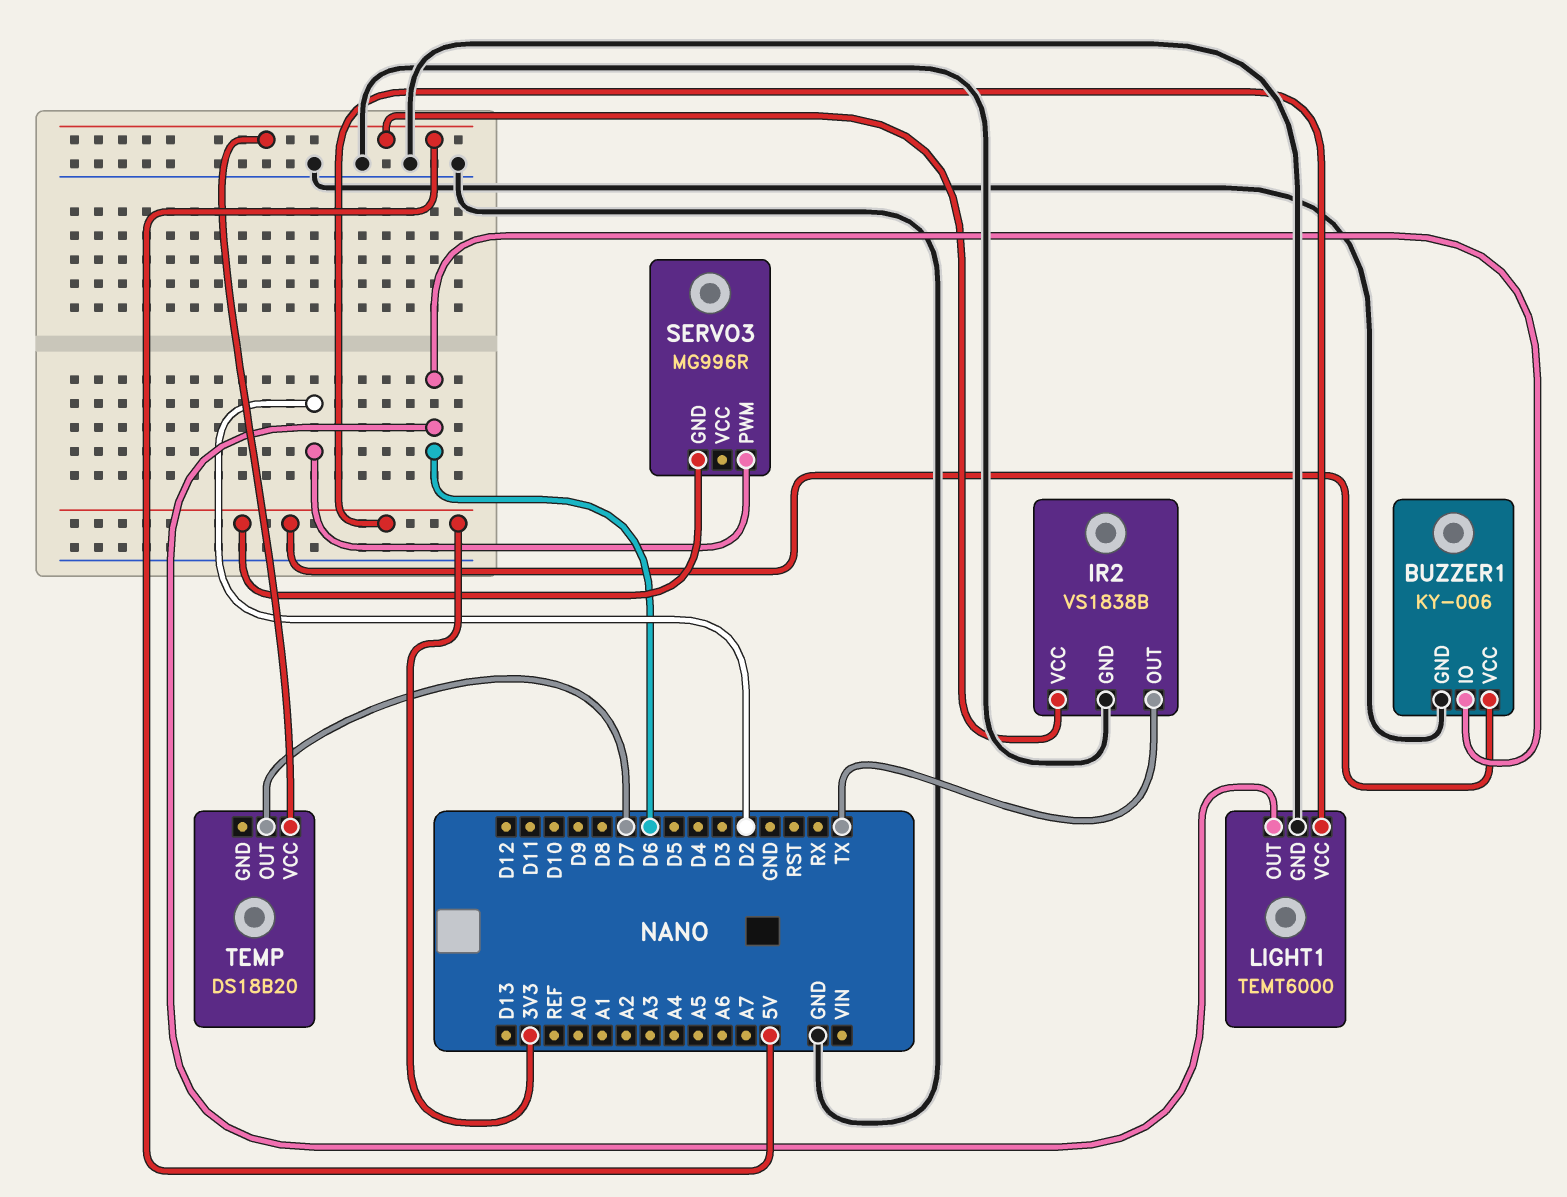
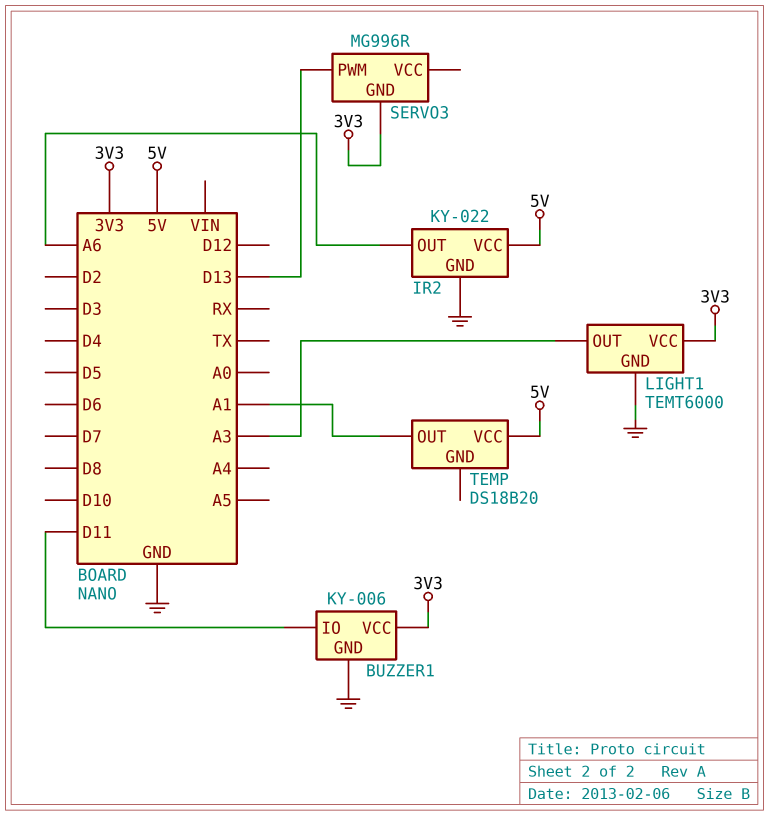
BUZZER1 pin IO: D6 -> D11
IR2: VS1838B -> KY-022
IR2 pin OUT: TX -> A6
LIGHT1 pin OUT: D6 -> A3
SERVO3 pin PWM: D2 -> D13
TEMP pin OUT: D7 -> A1

